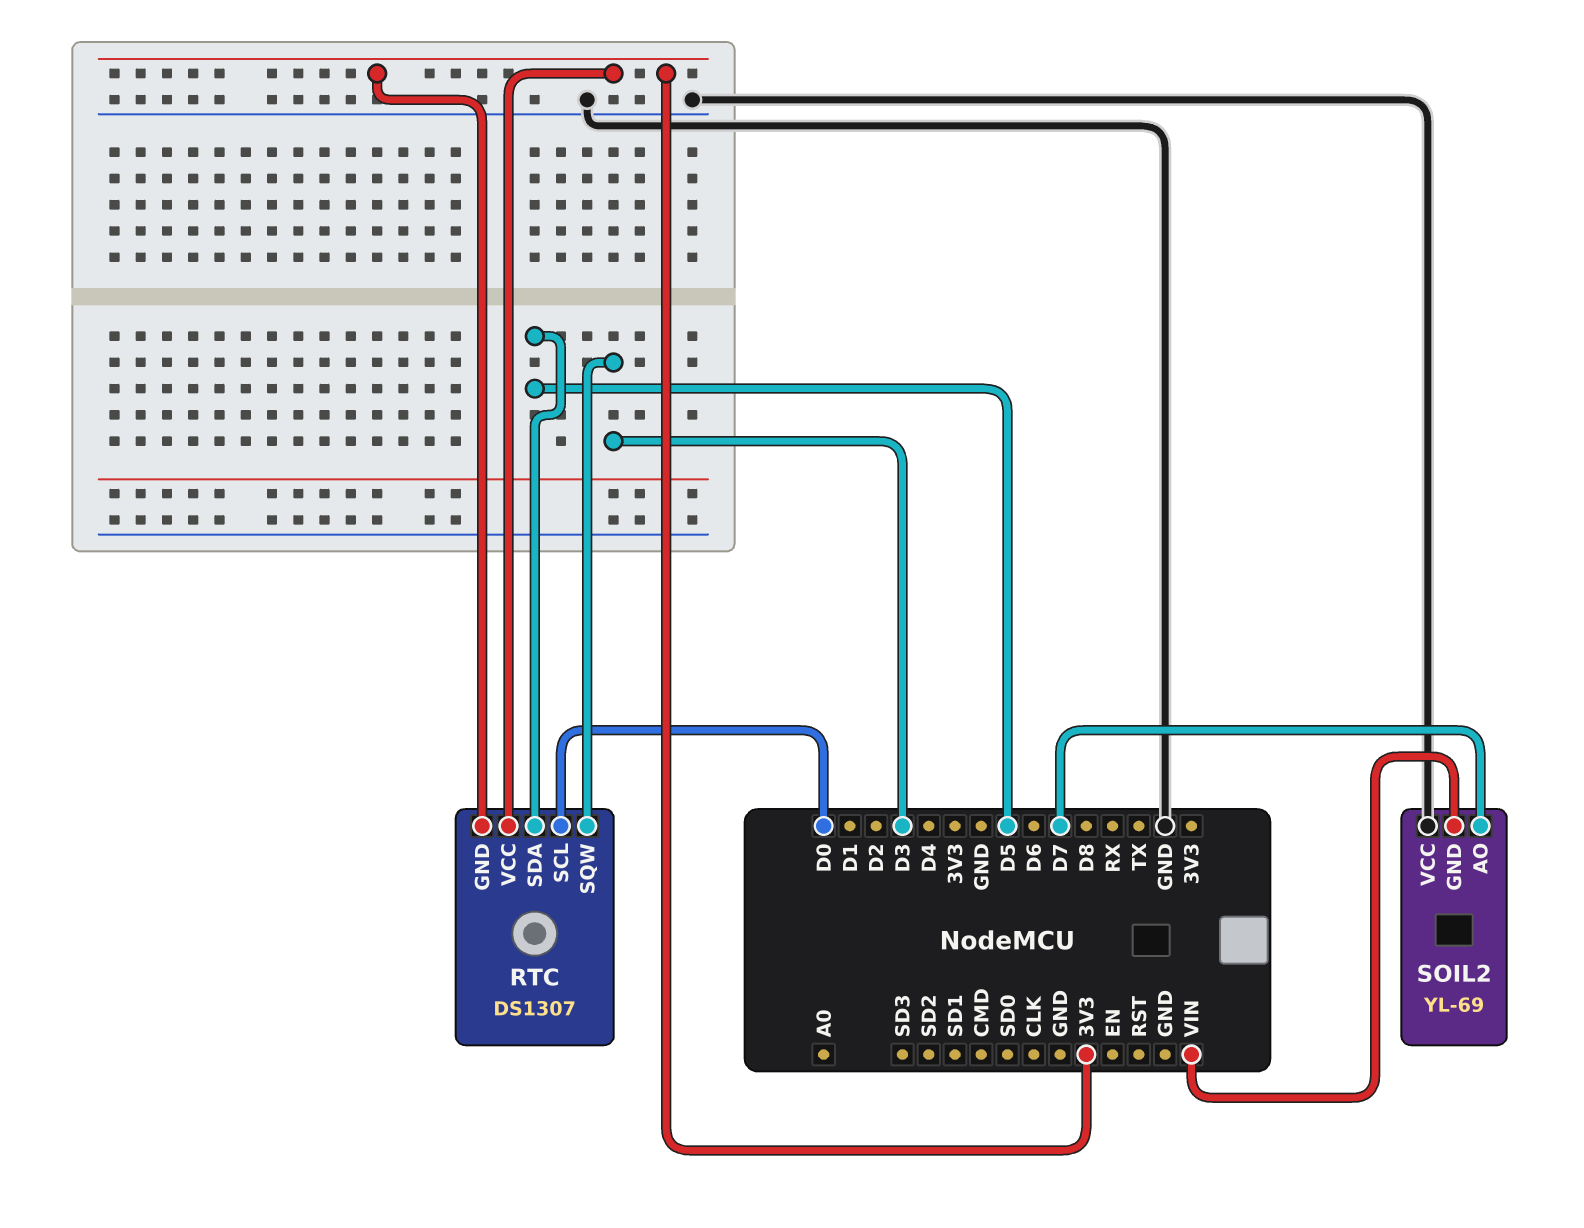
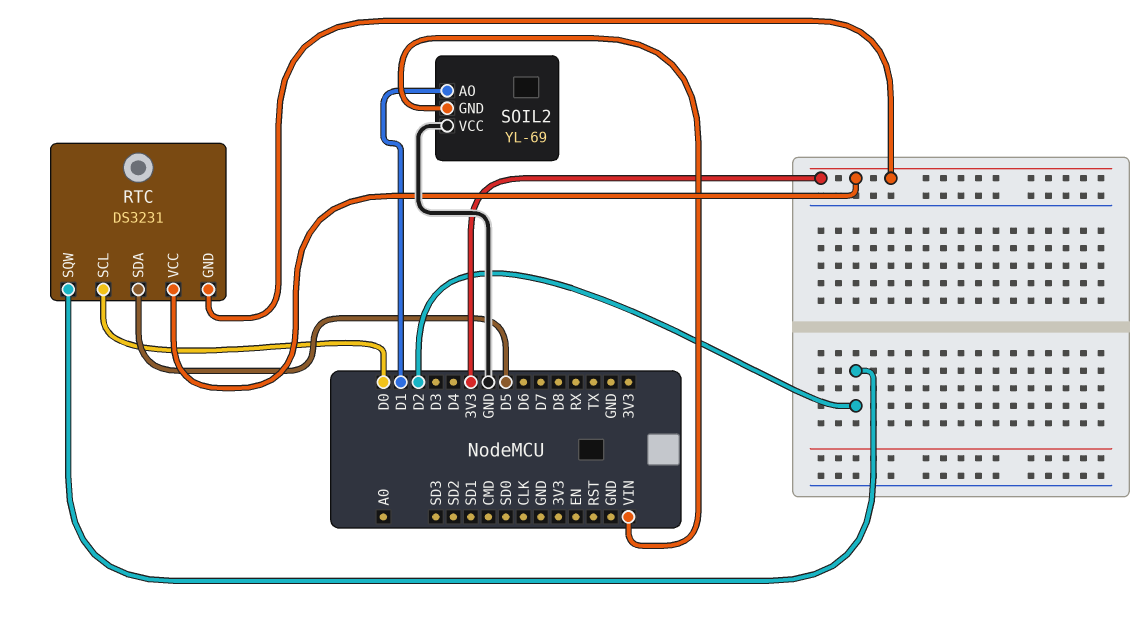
RTC: DS1307 -> DS3231
RTC pin SQW: D3 -> D2
SOIL2 pin AO: D7 -> D1

